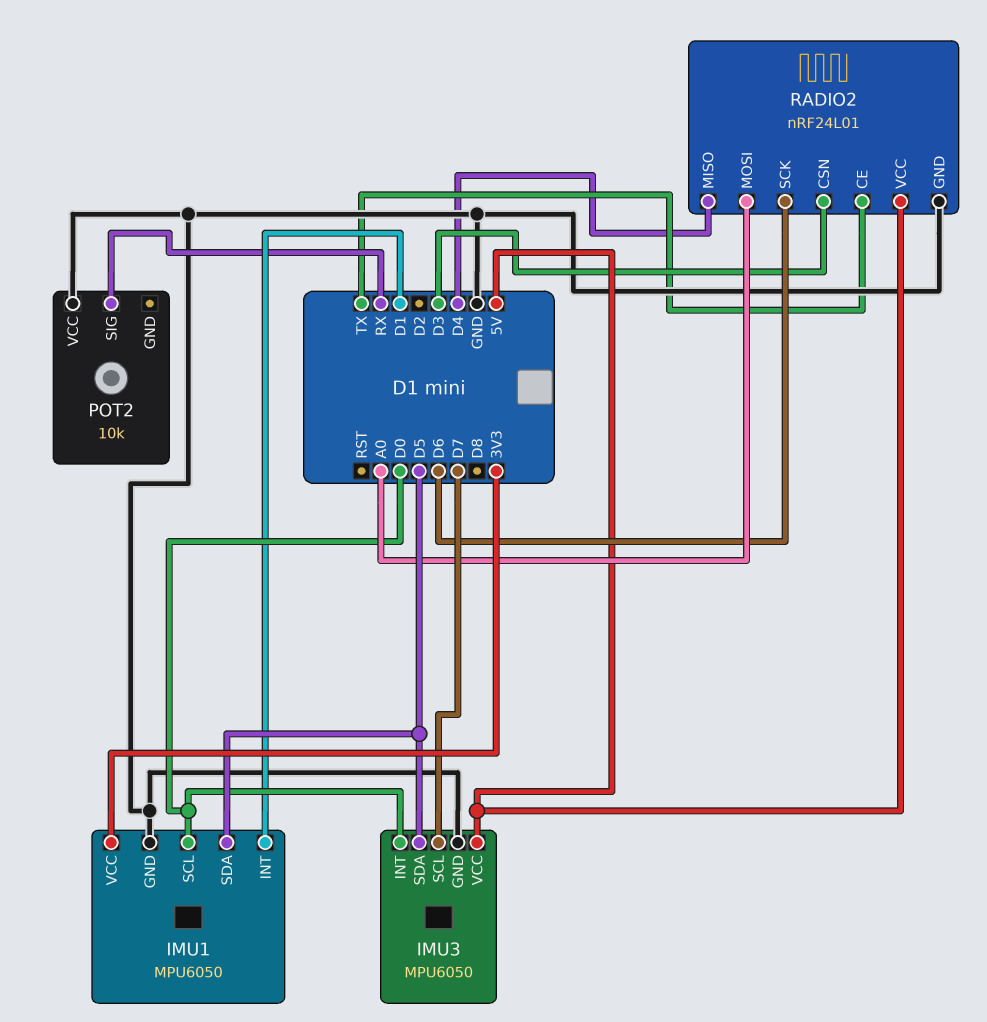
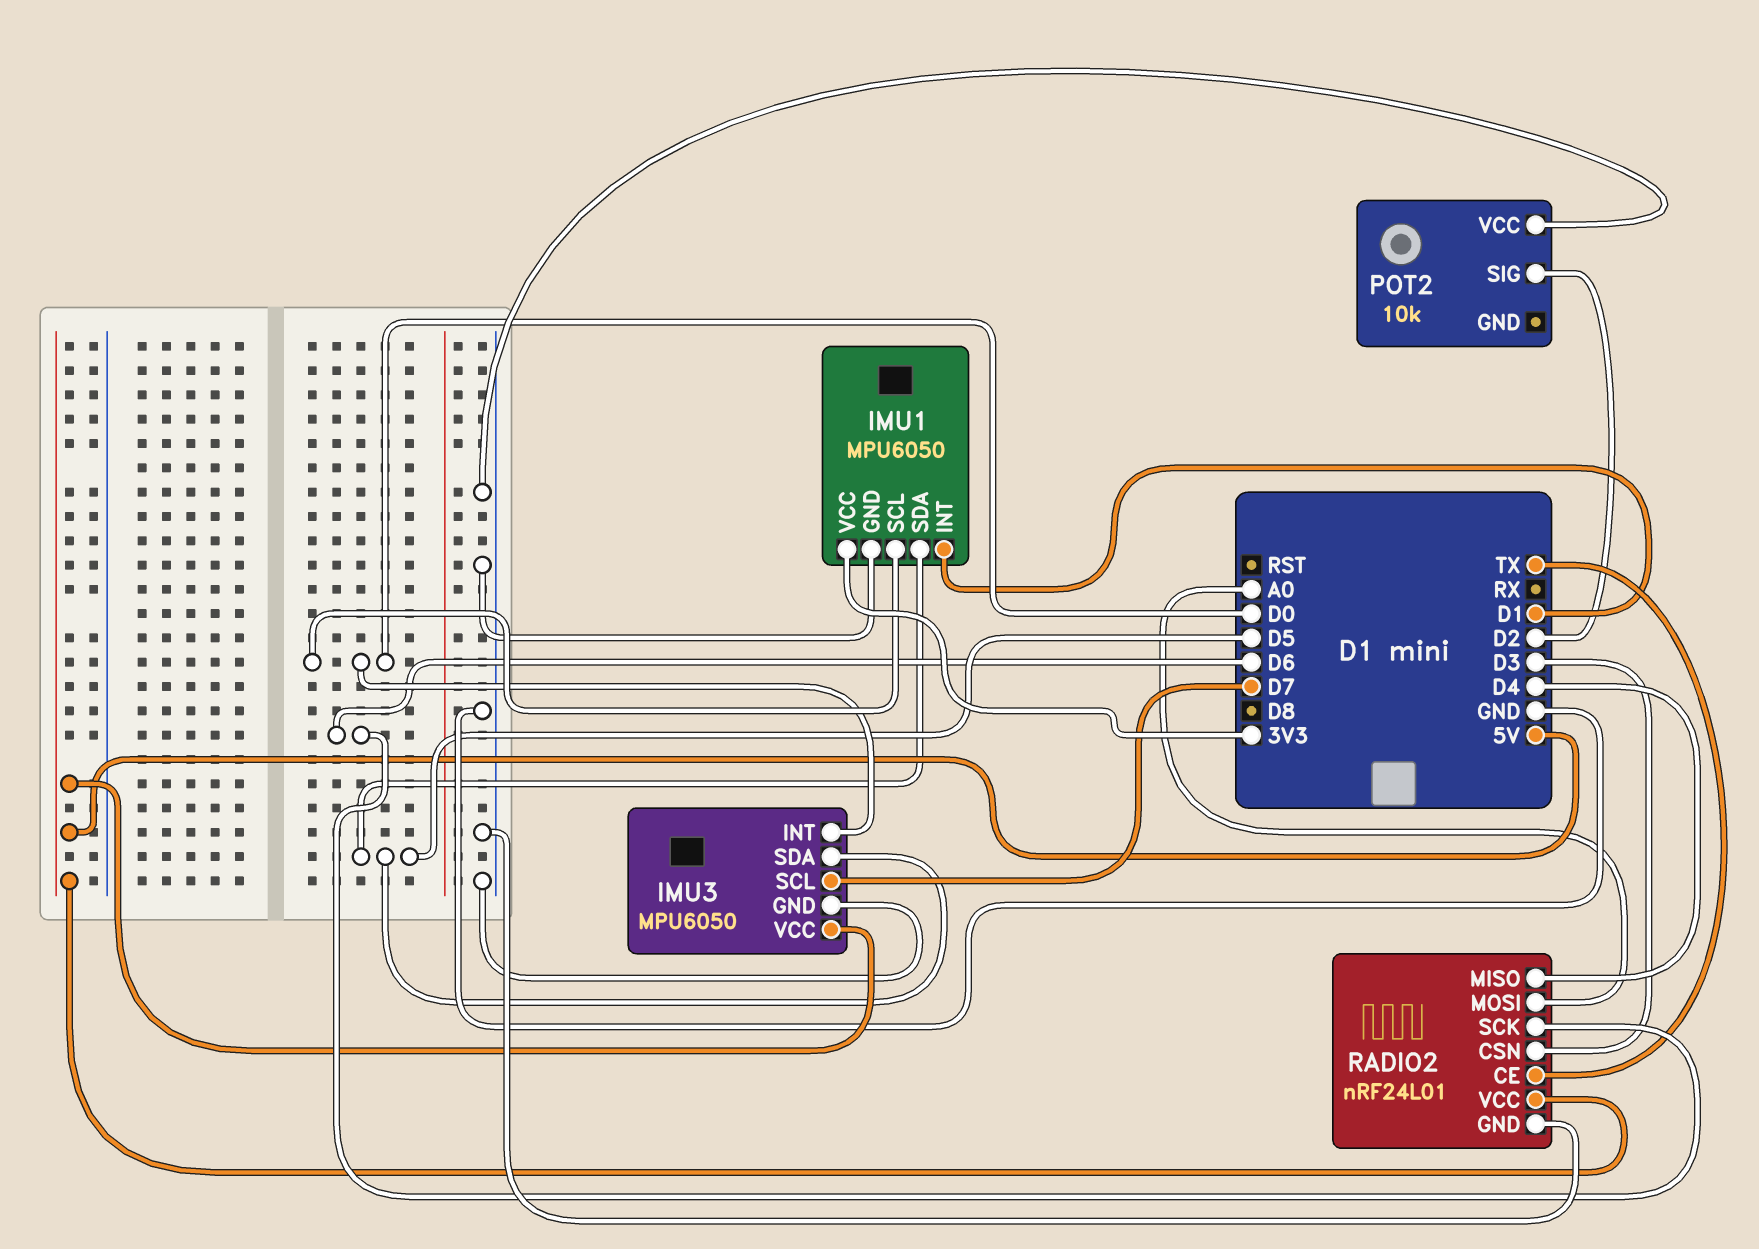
POT2 pin SIG: RX -> D2

